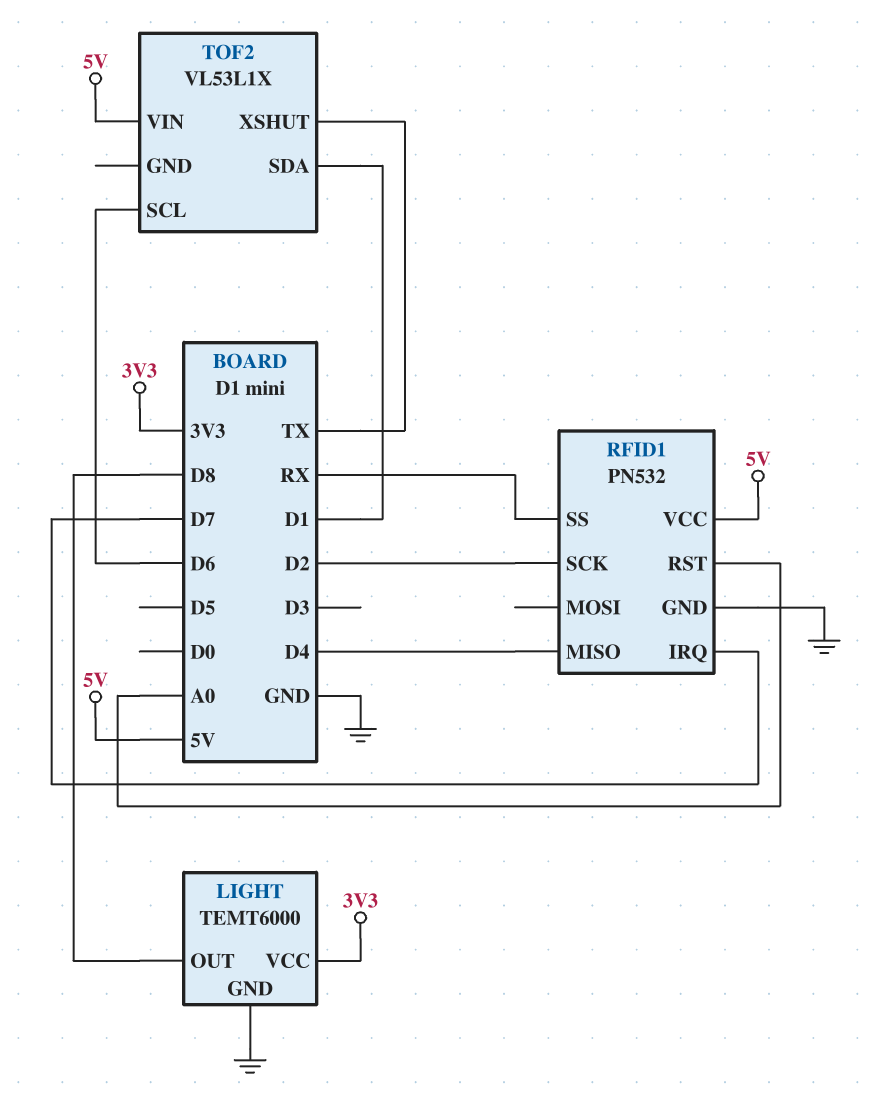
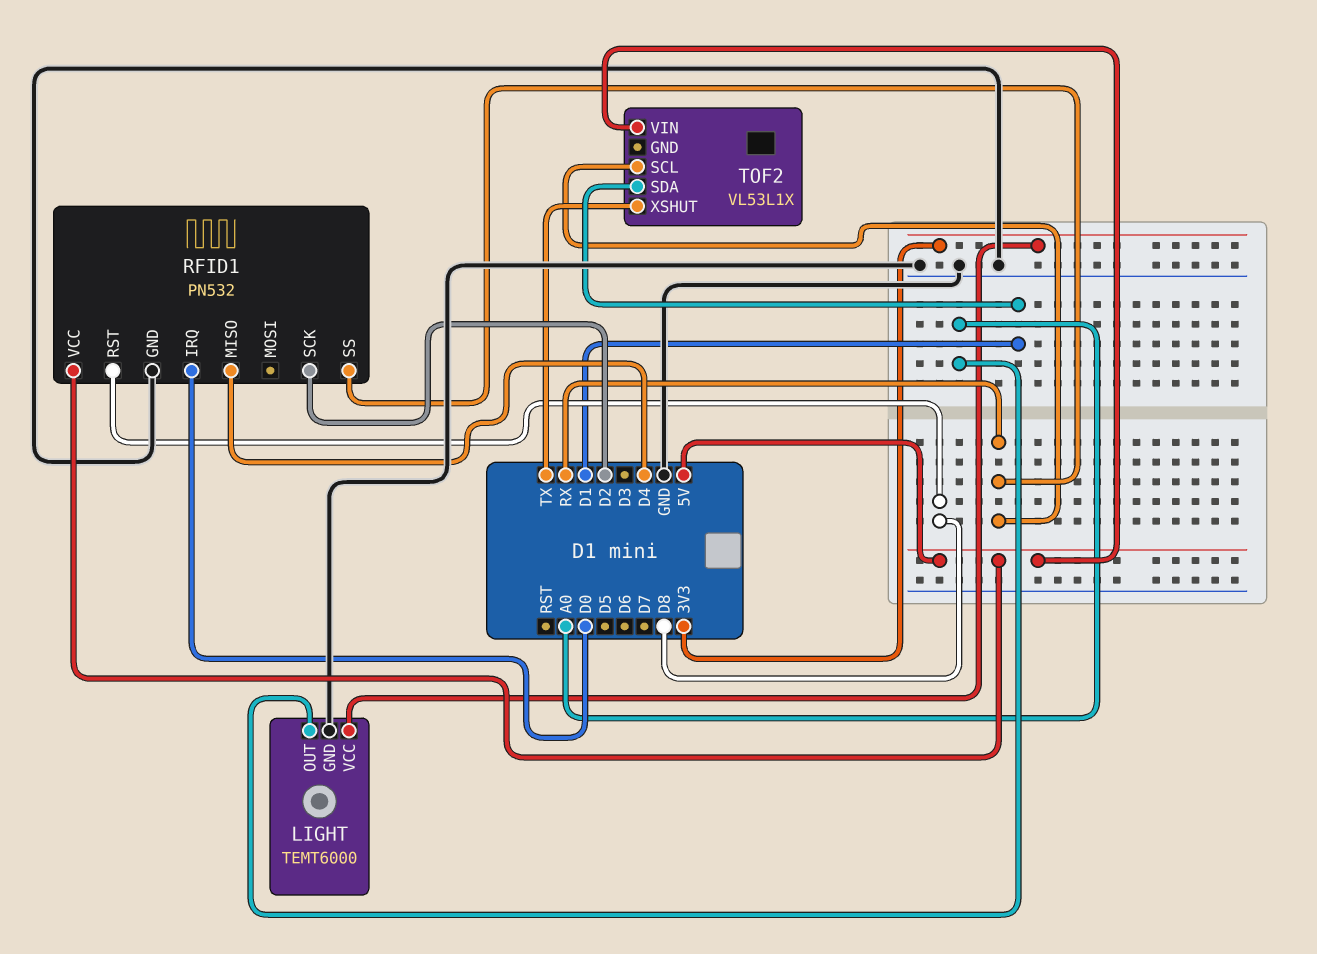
LIGHT pin OUT: D8 -> A0
RFID1 pin IRQ: D7 -> D0
RFID1 pin RST: A0 -> D8
TOF2 pin SCL: D6 -> RX

